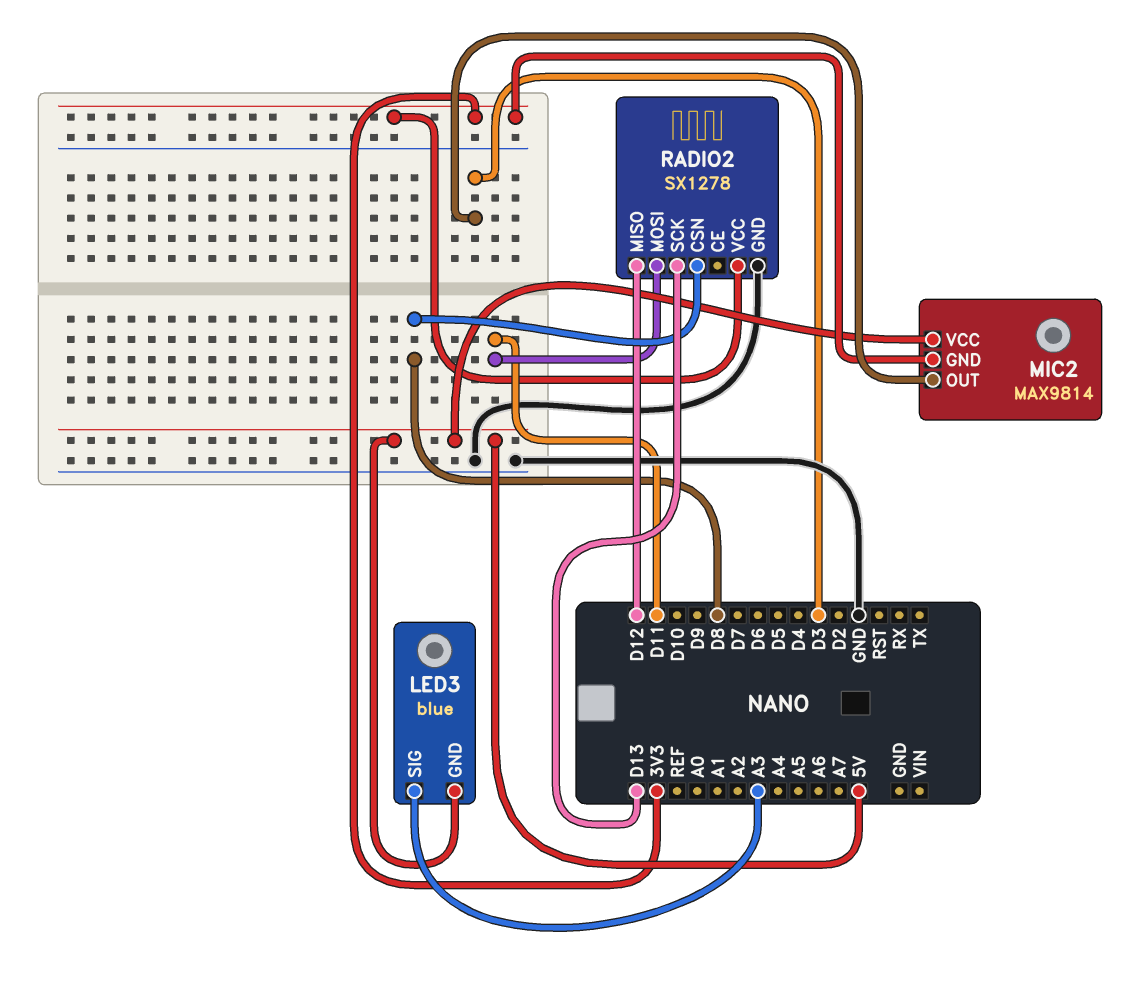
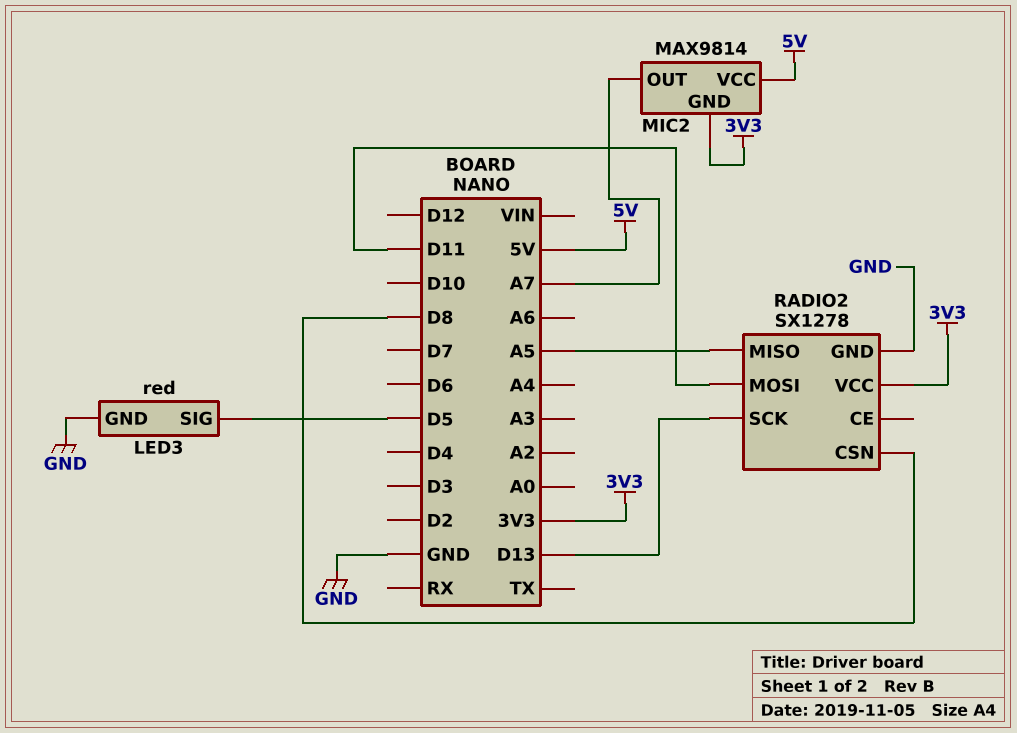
LED3: blue -> red
LED3 pin GND: 5V -> GND
LED3 pin SIG: A3 -> D5
MIC2 pin OUT: D3 -> A7
RADIO2 pin MISO: D12 -> A5

